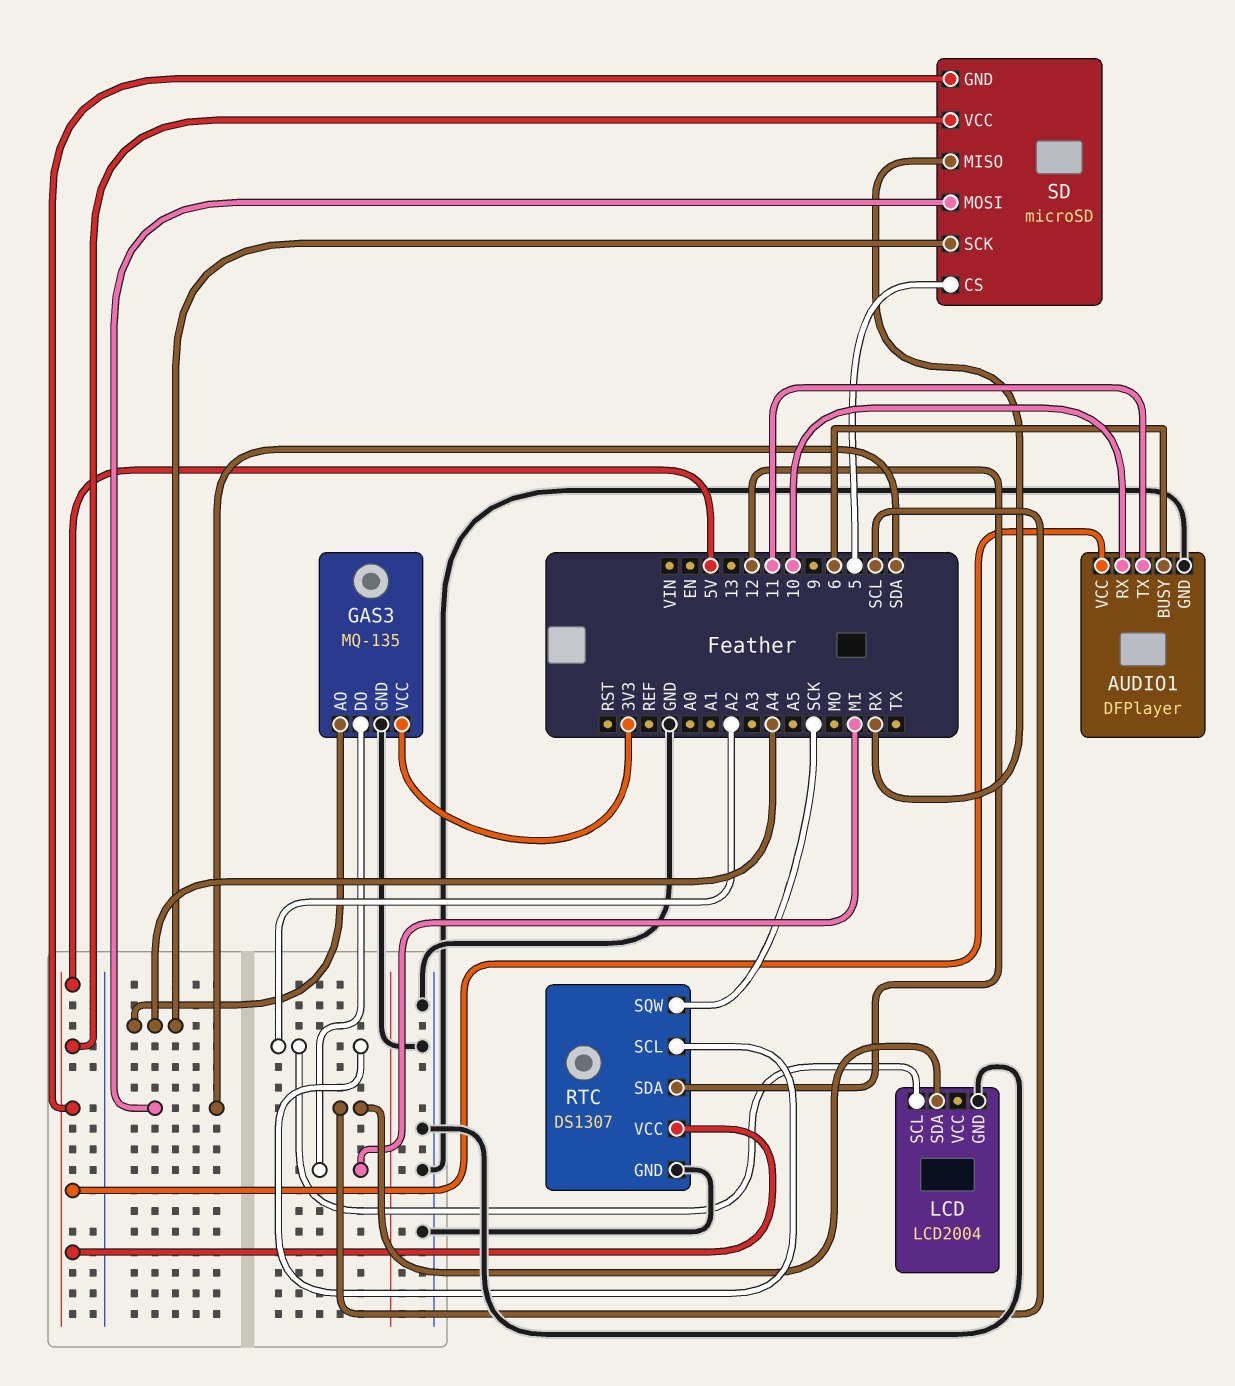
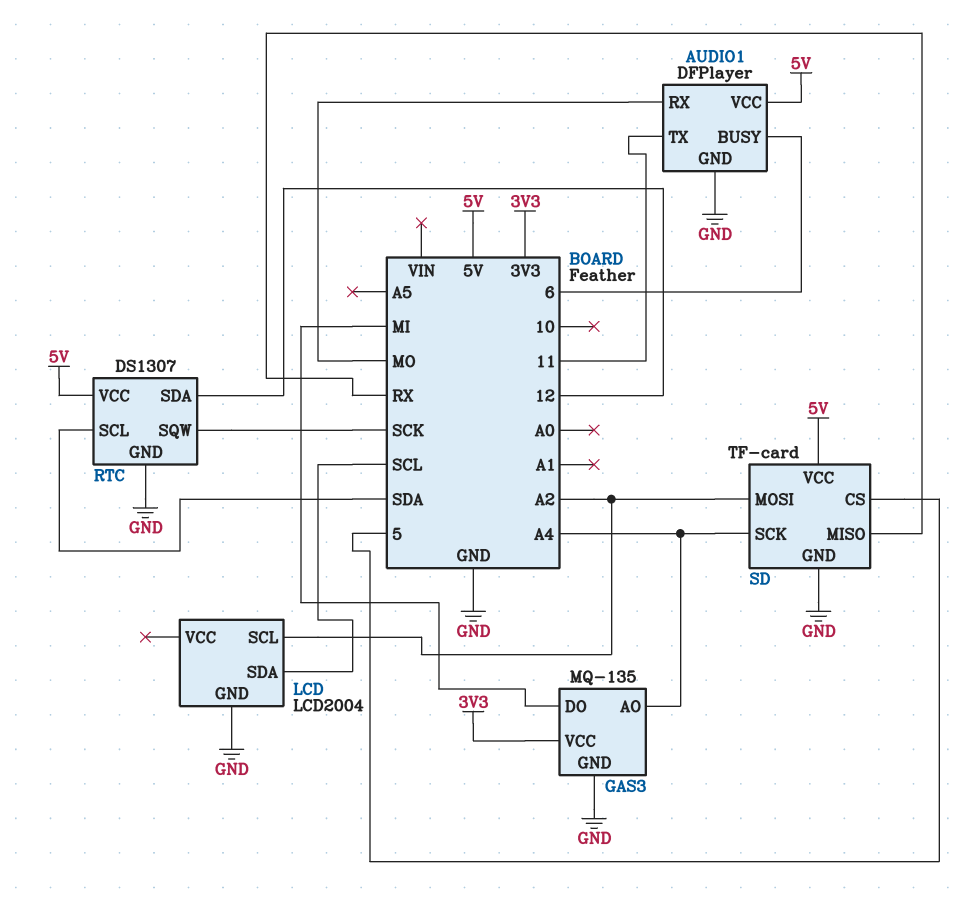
AUDIO1 pin RX: 10 -> MO
RTC pin SCL: A2 -> SDA
SD: microSD -> TF-card
SD pin GND: 5V -> GND
SD pin MOSI: SDA -> A2

